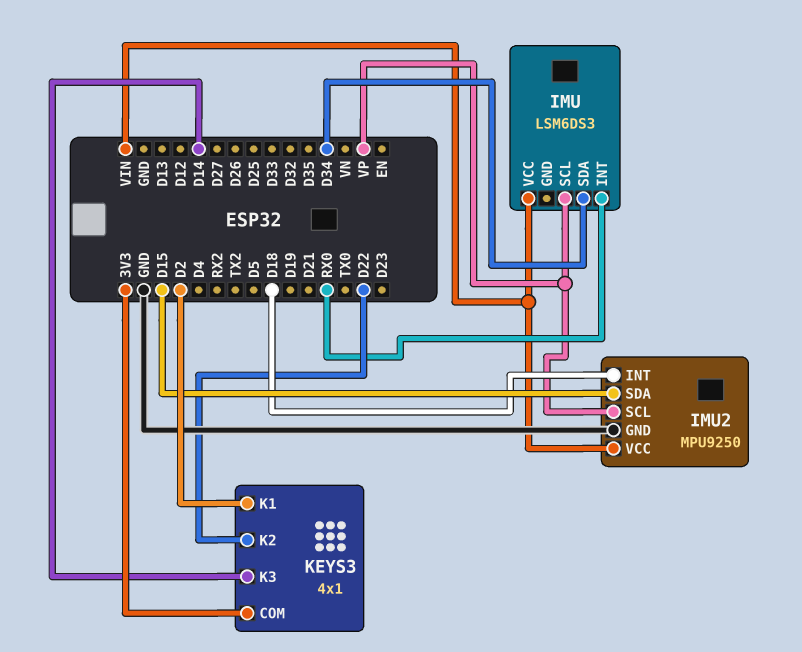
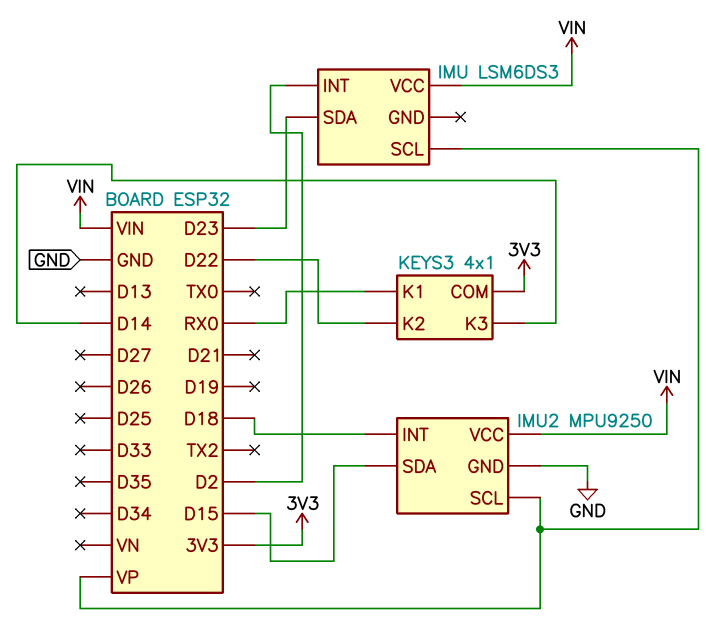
IMU pin INT: RX0 -> D2
IMU pin SDA: D34 -> D23
KEYS3 pin K1: D2 -> RX0

